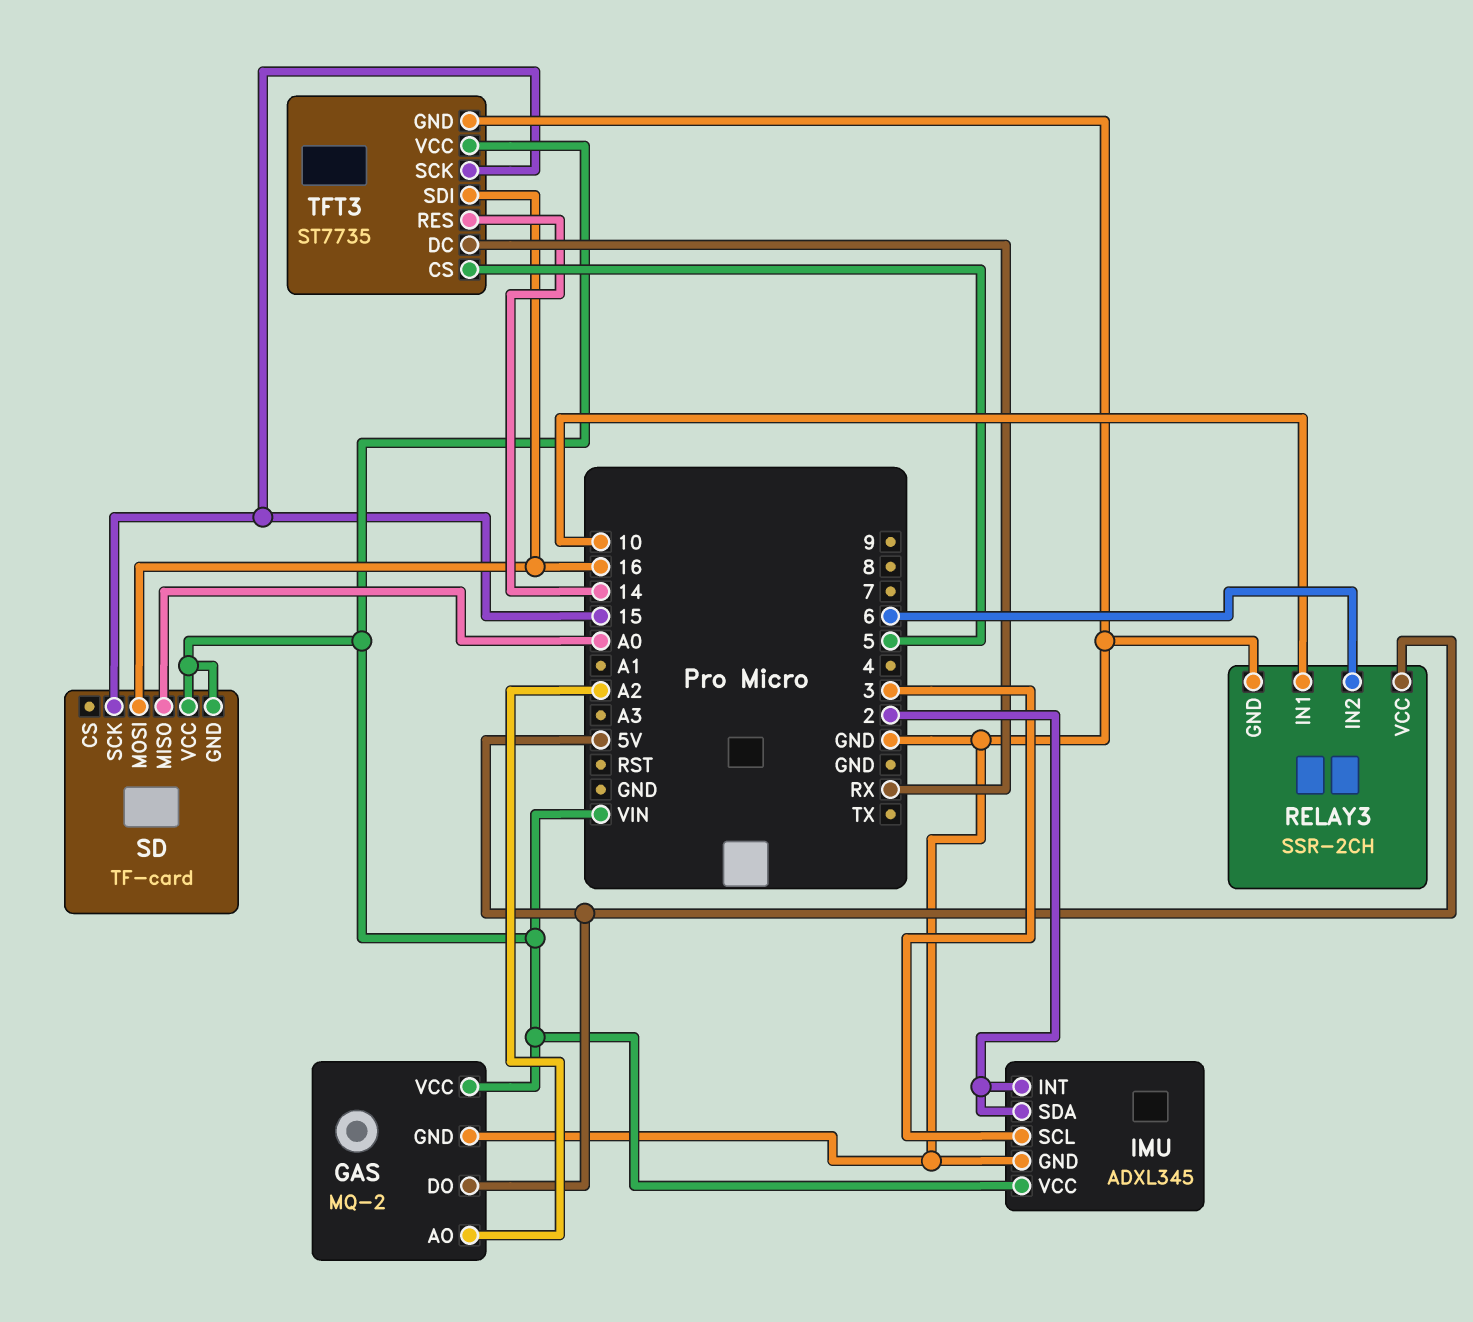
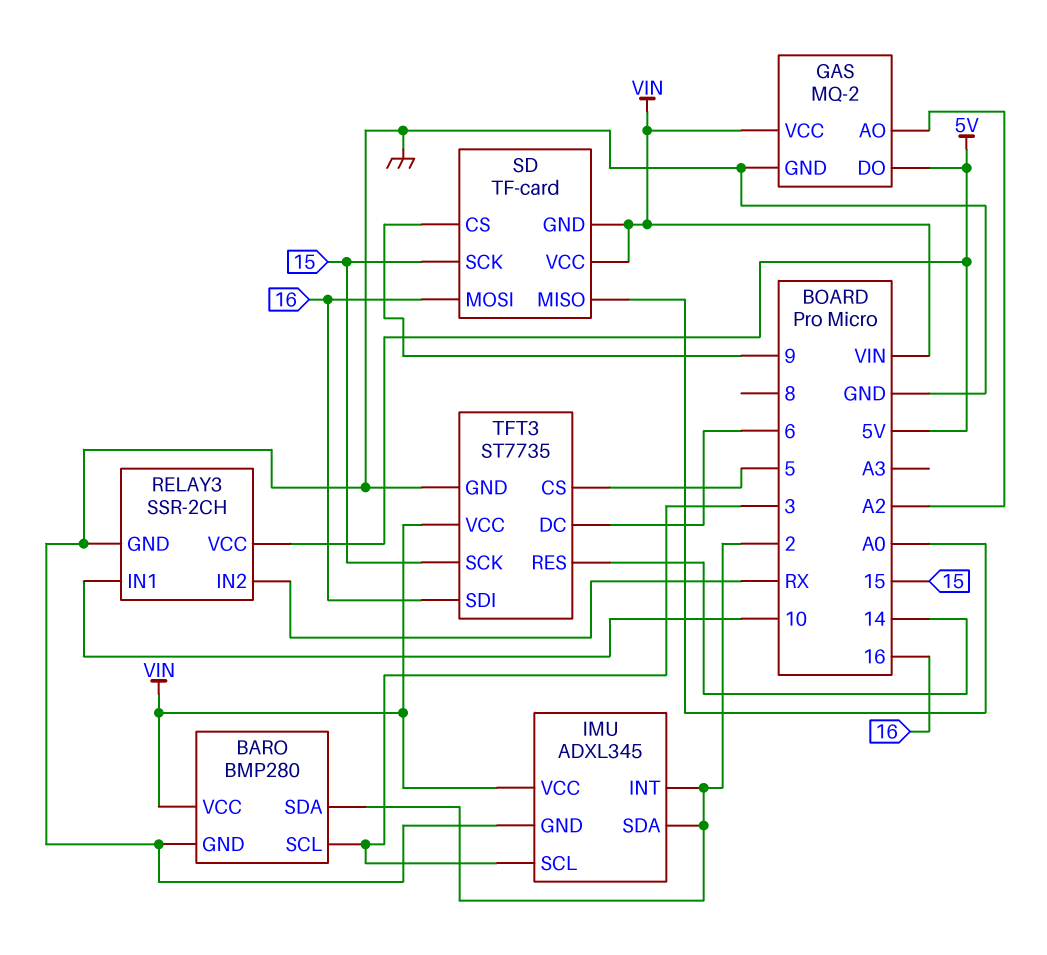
BARO: none -> BMP280
BARO pin GND: none -> GND
BARO pin SCL: none -> 3
BARO pin SDA: none -> 2
BARO pin VCC: none -> VIN
RELAY3 pin IN2: 6 -> RX
SD pin CS: none -> 9
TFT3 pin DC: RX -> 6

